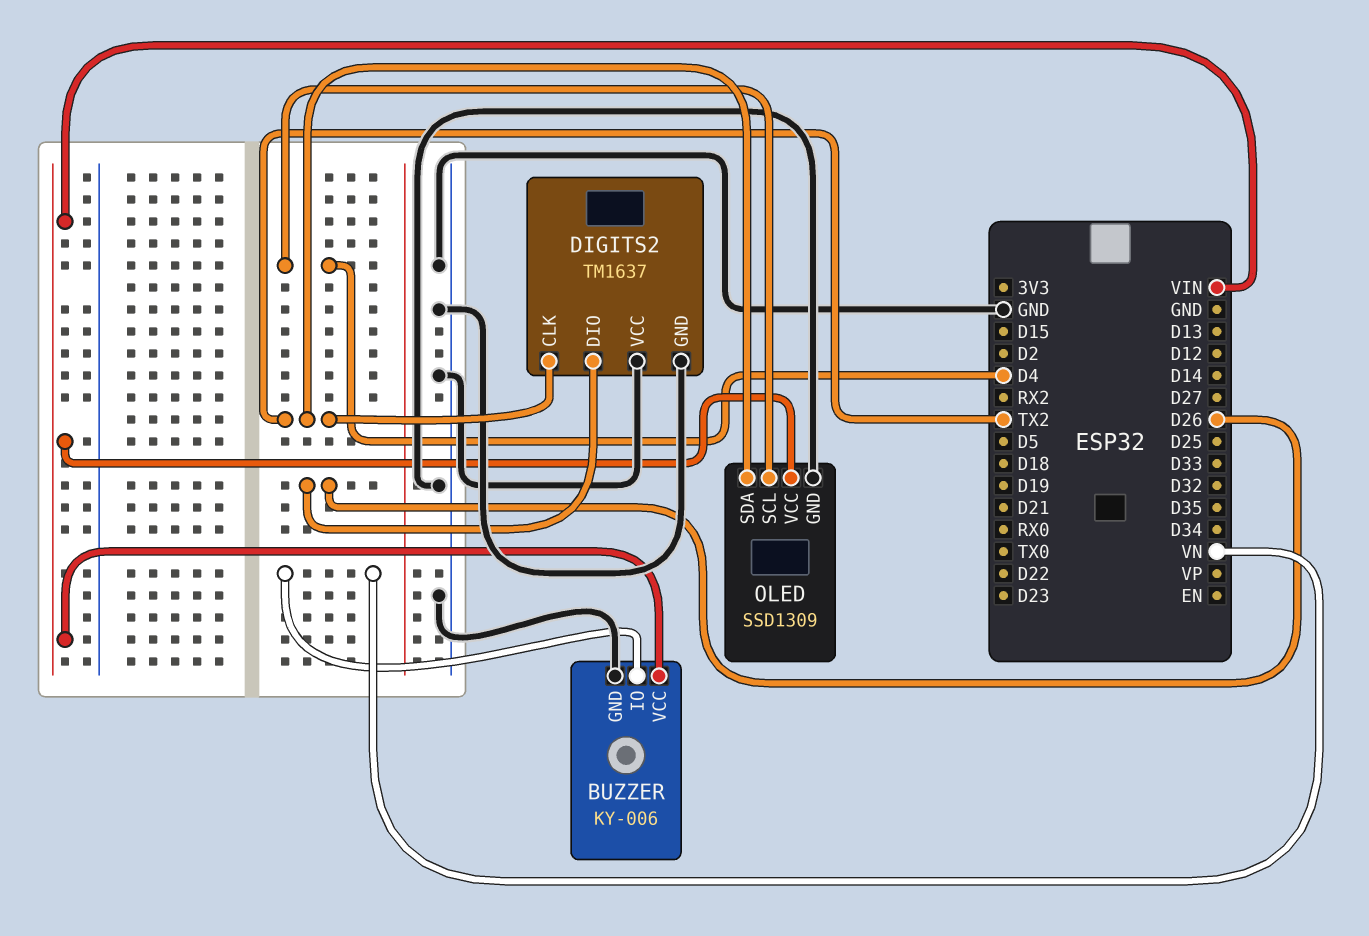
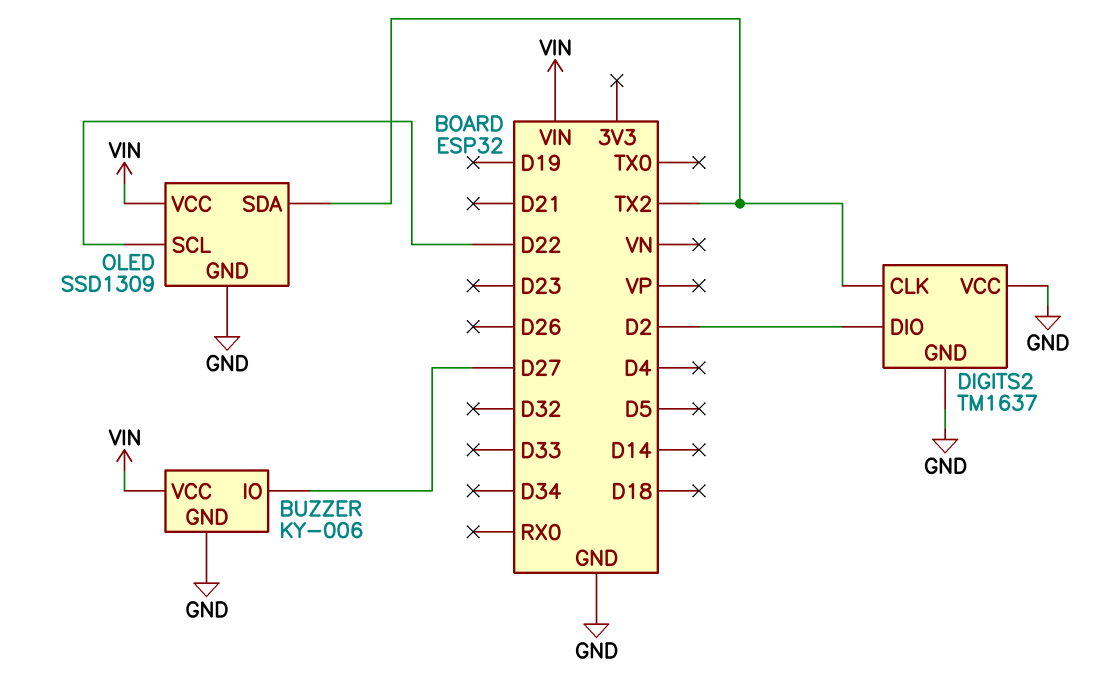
BUZZER pin IO: VN -> D27
DIGITS2 pin DIO: D26 -> D2
OLED pin SCL: D4 -> D22

